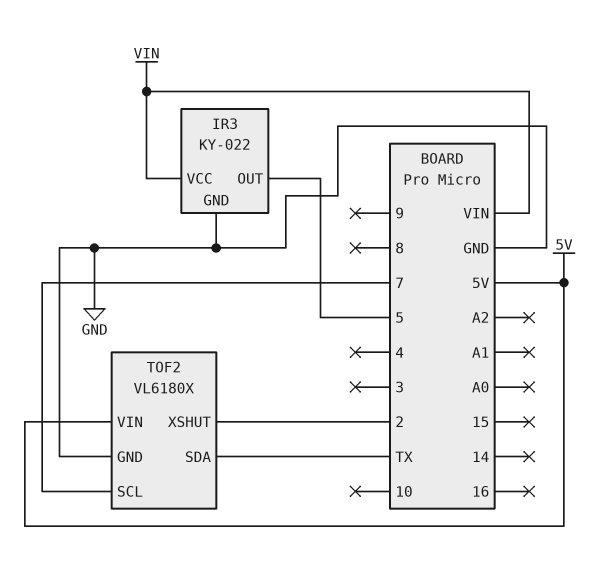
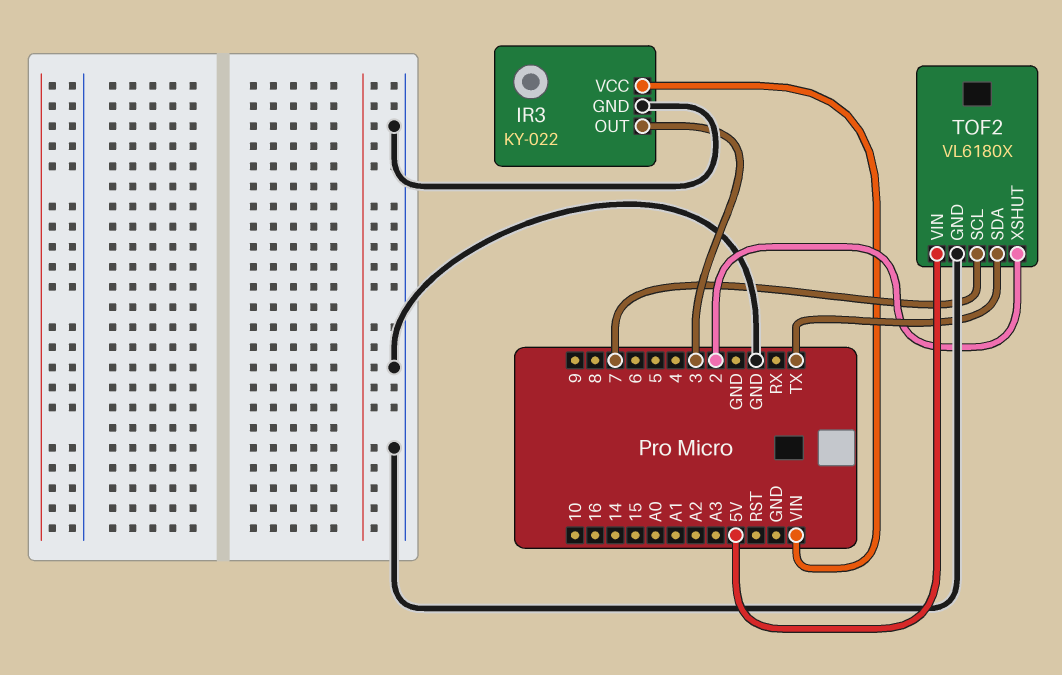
IR3 pin OUT: 5 -> 3

